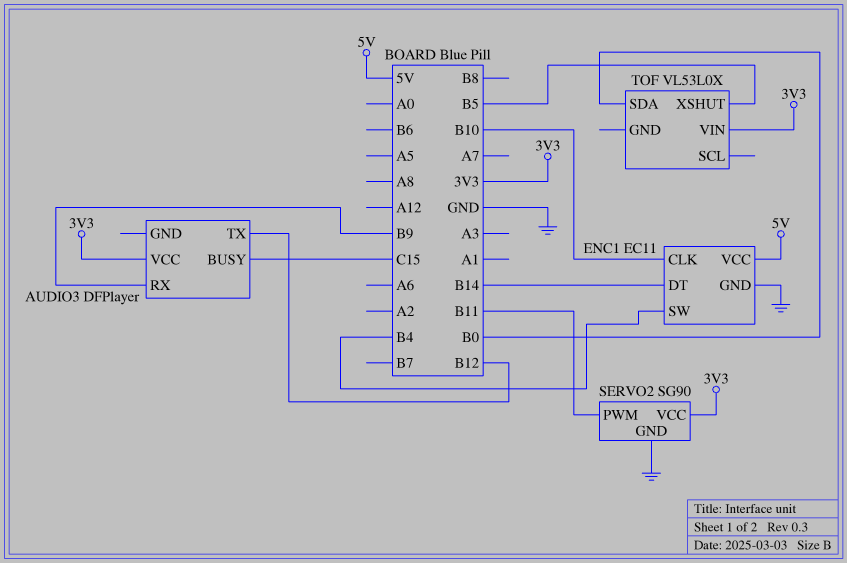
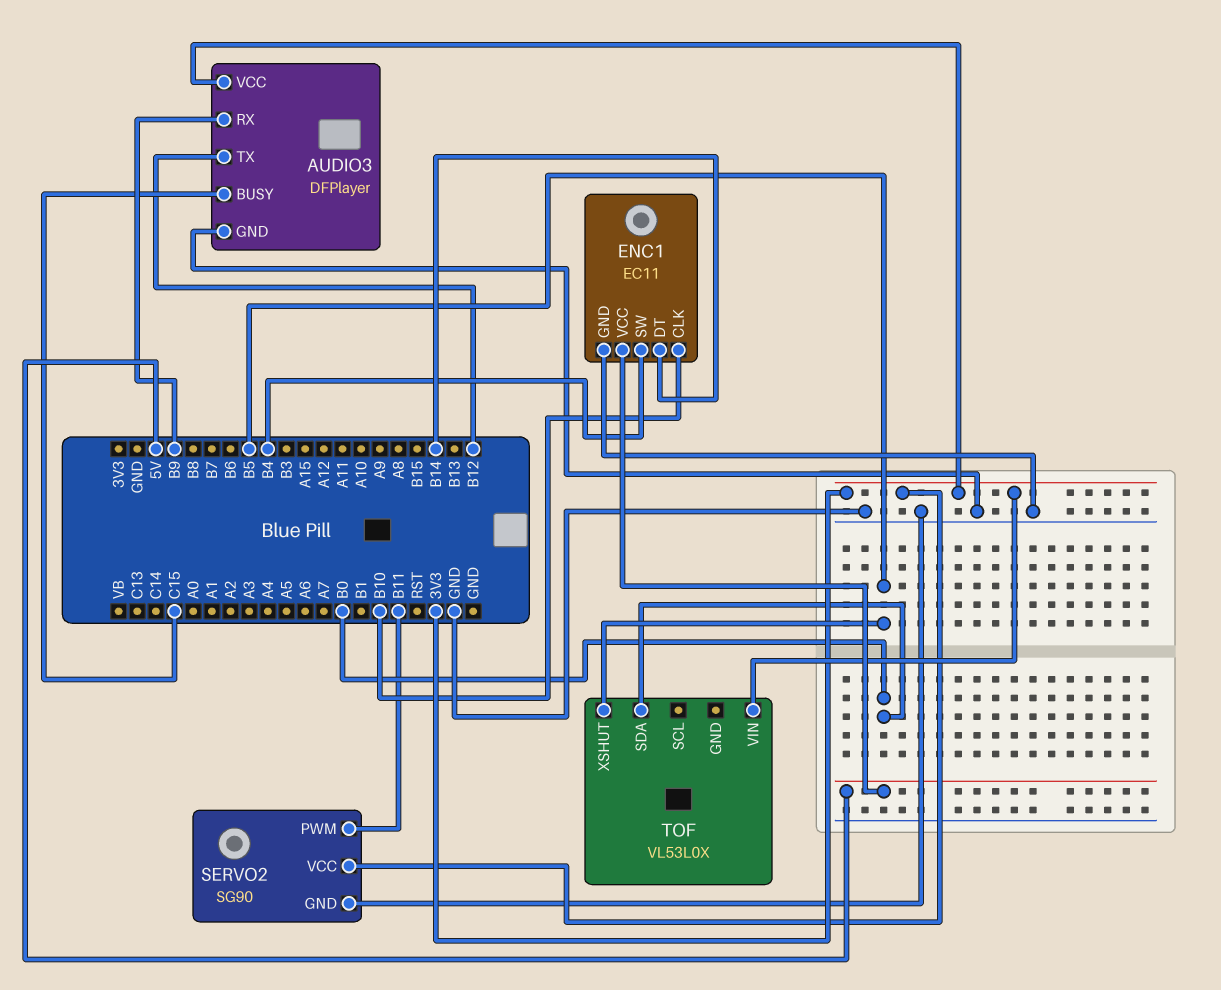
AUDIO3 pin GND: none -> GND

